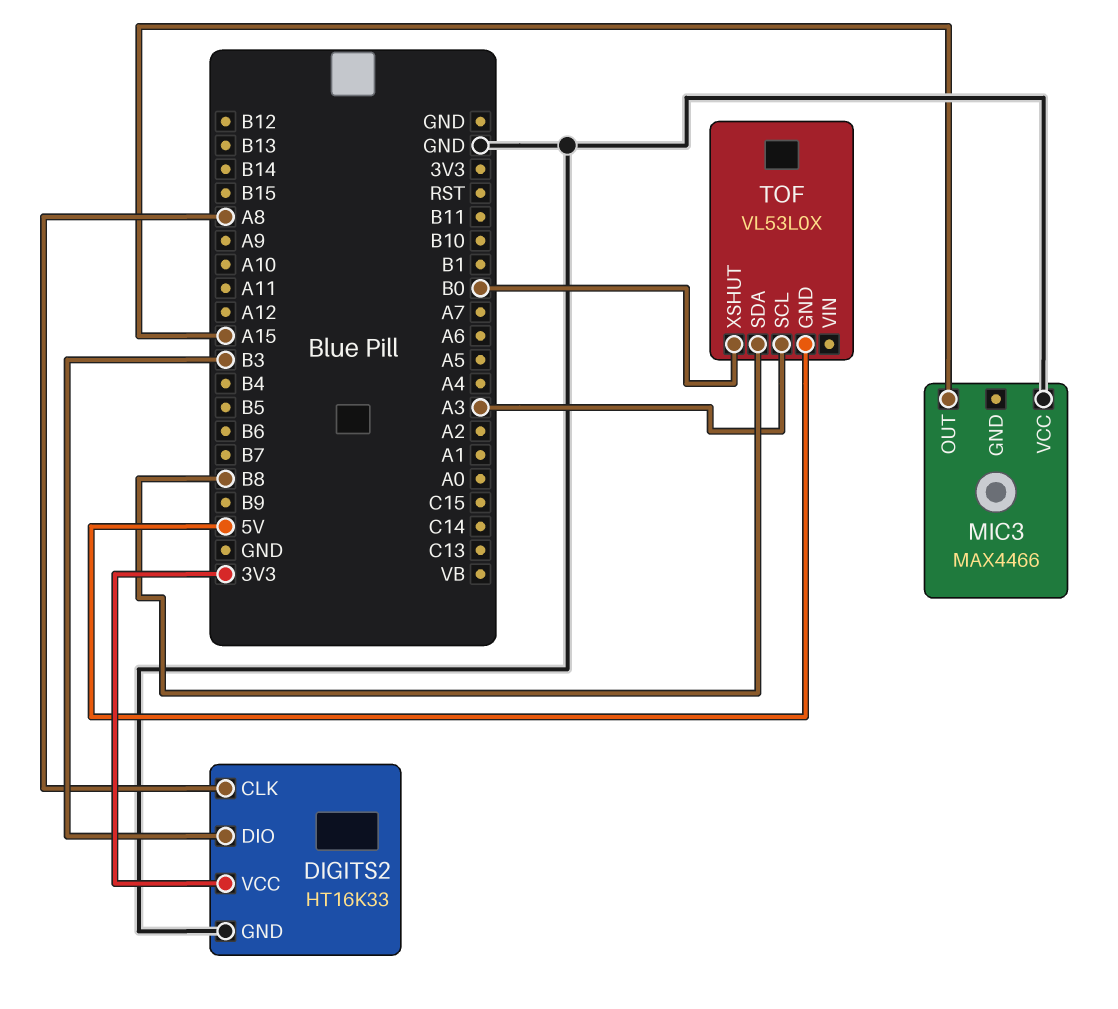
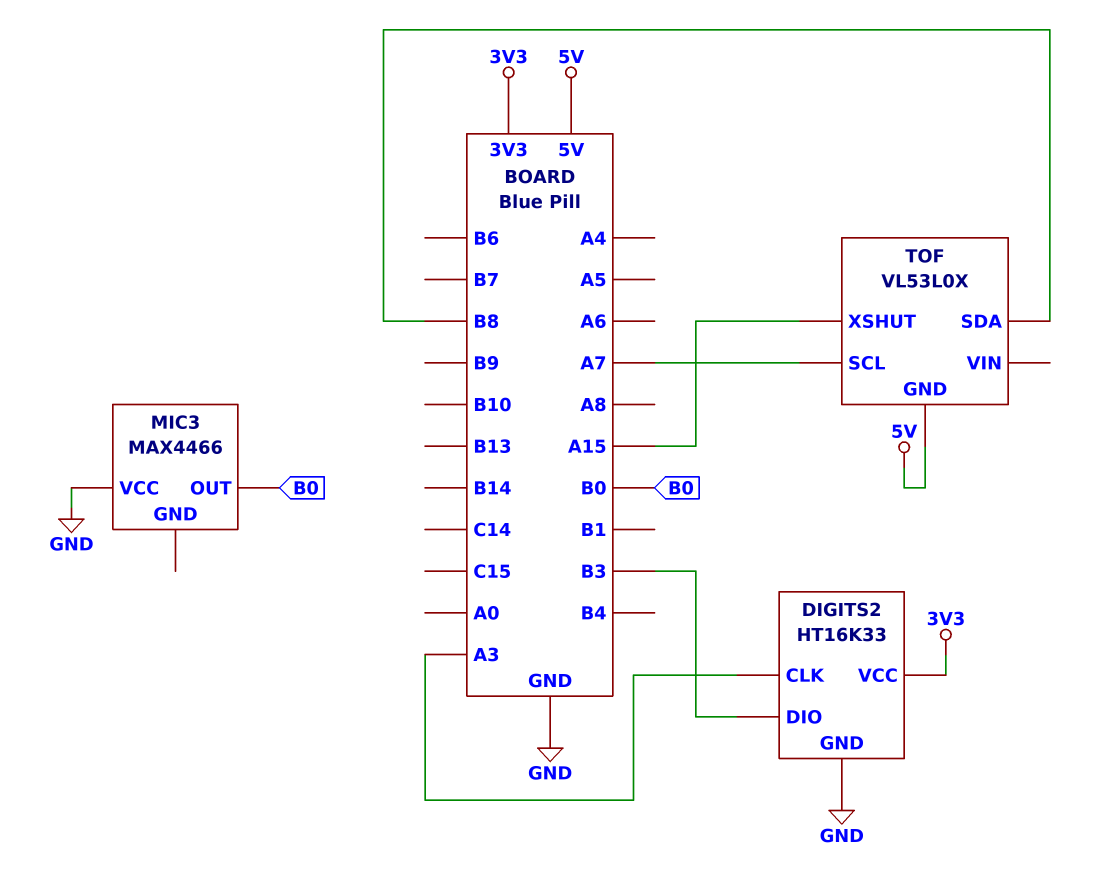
DIGITS2 pin CLK: A8 -> A3
MIC3 pin OUT: A15 -> B0
TOF pin SCL: A3 -> A7
TOF pin XSHUT: B0 -> A15

